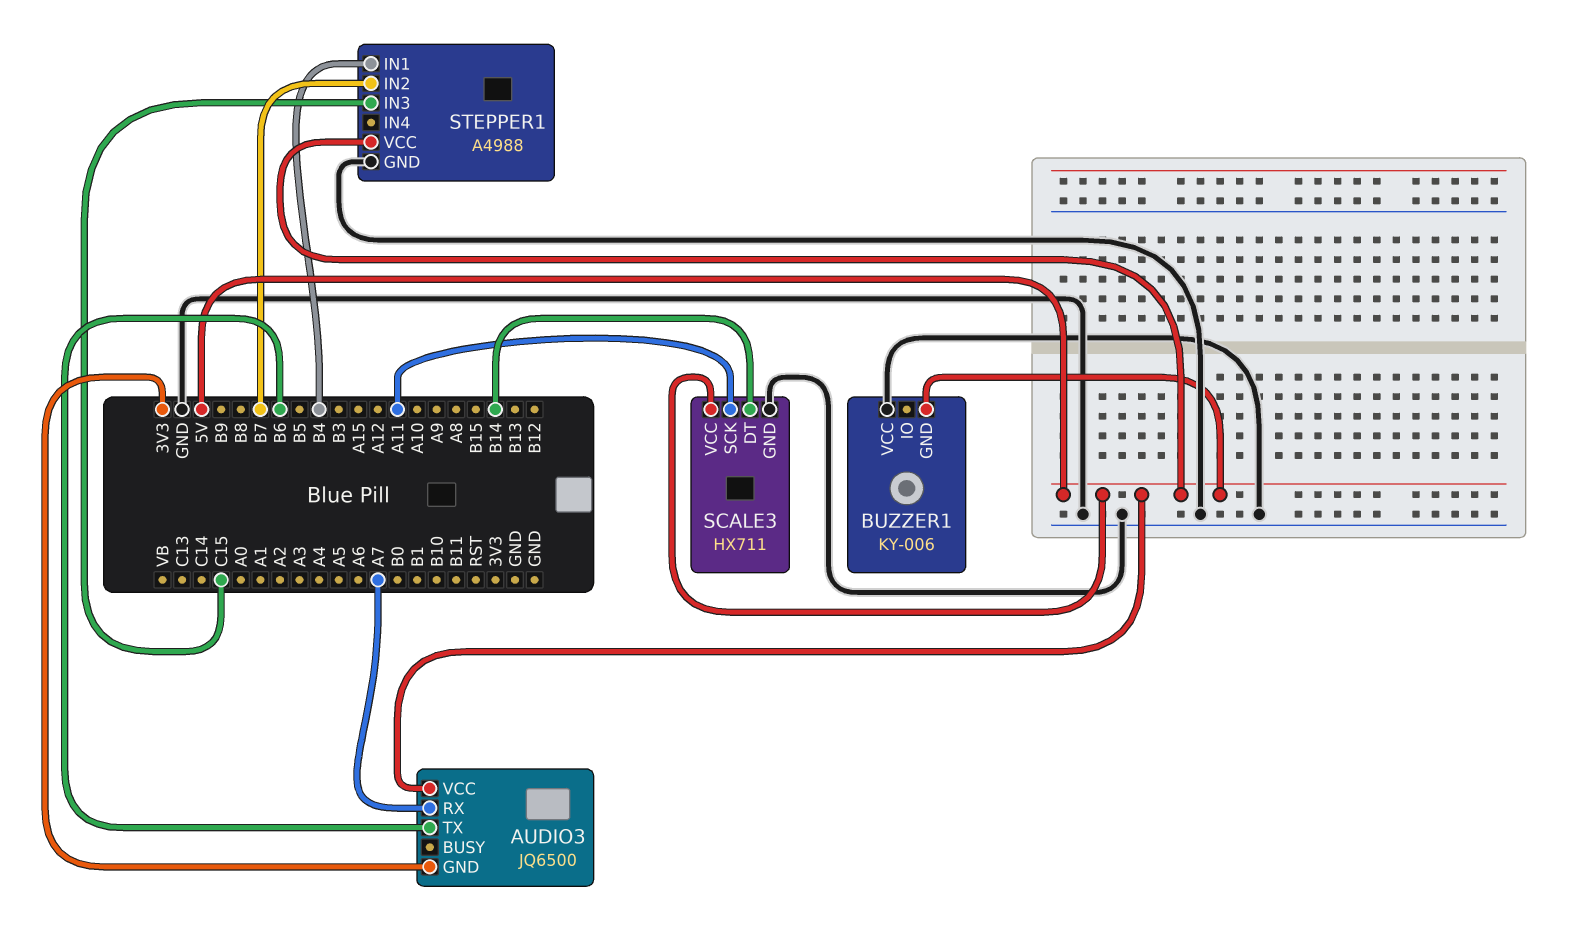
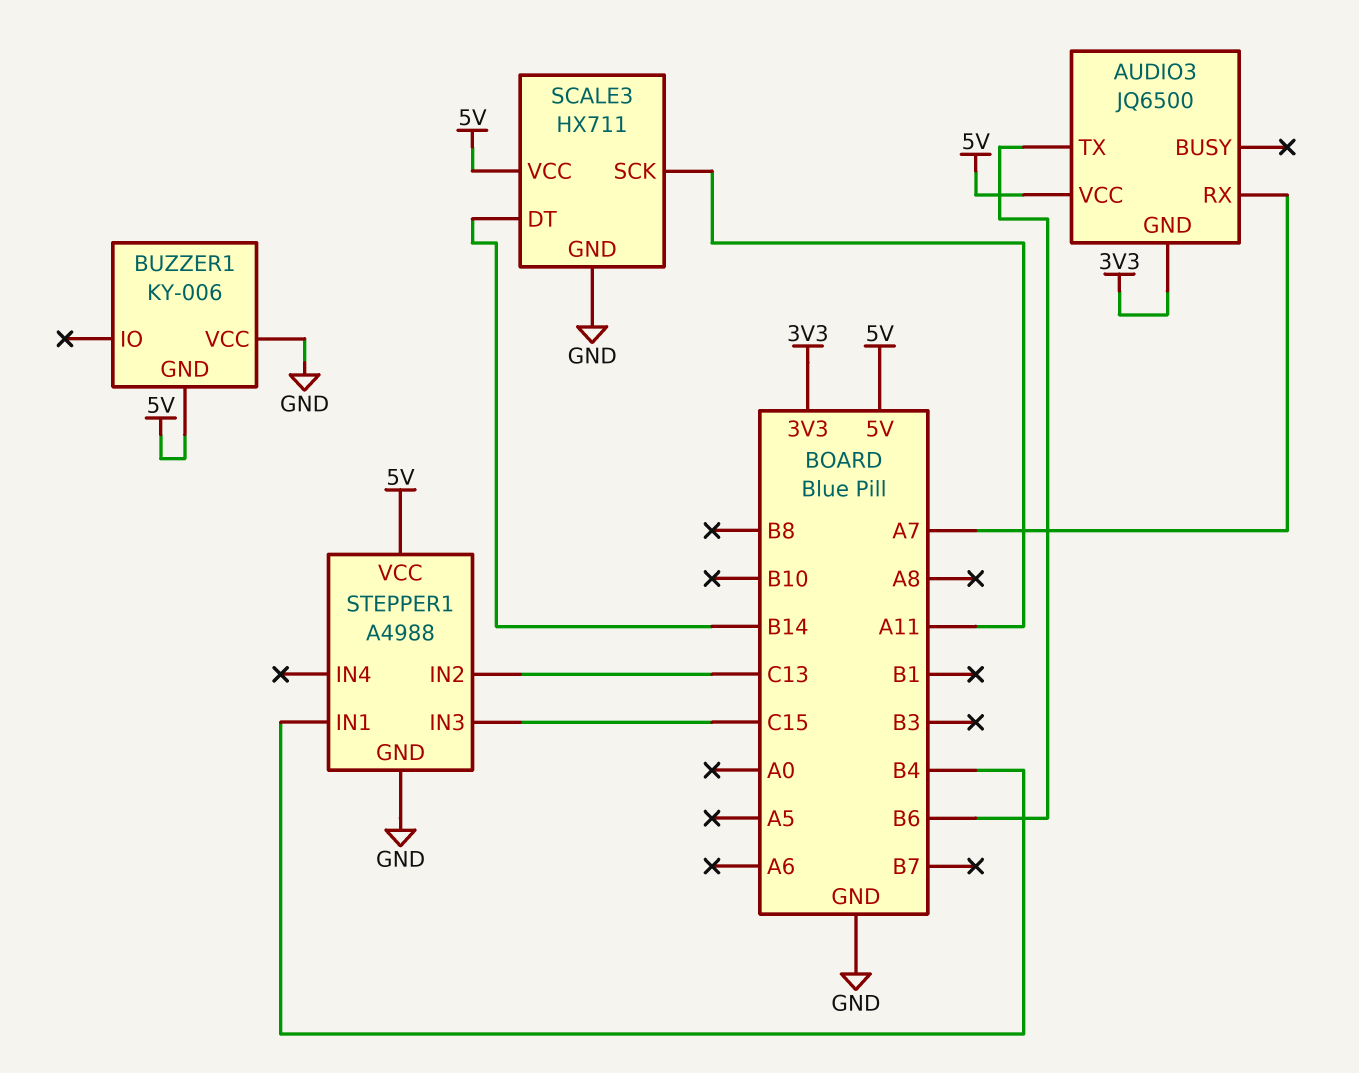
STEPPER1 pin IN2: B7 -> C13

